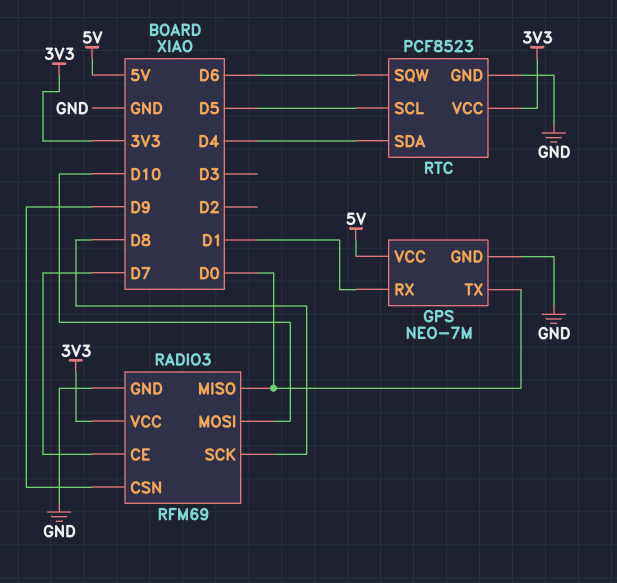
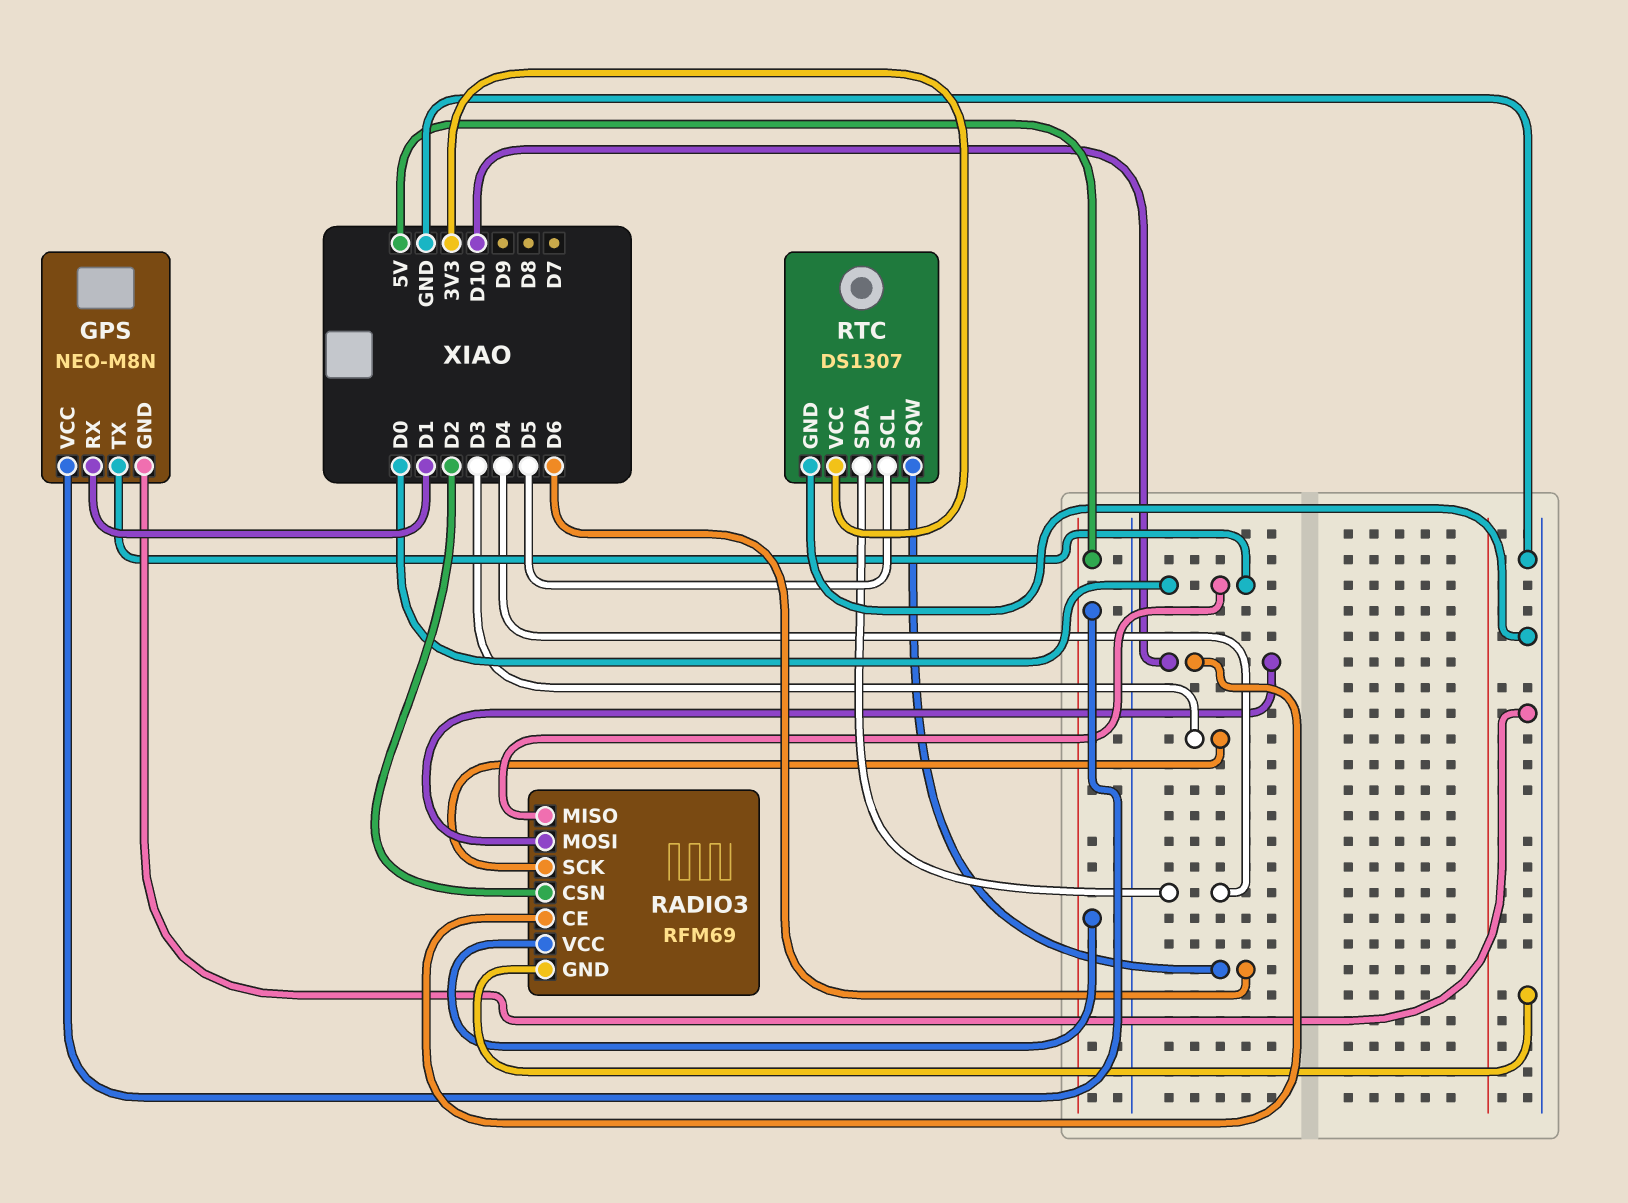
GPS: NEO-7M -> NEO-M8N
RADIO3 pin CE: D7 -> D10
RADIO3 pin CSN: D9 -> D2
RADIO3 pin SCK: D8 -> D3
RADIO3 pin VCC: 3V3 -> 5V
RTC: PCF8523 -> DS1307

